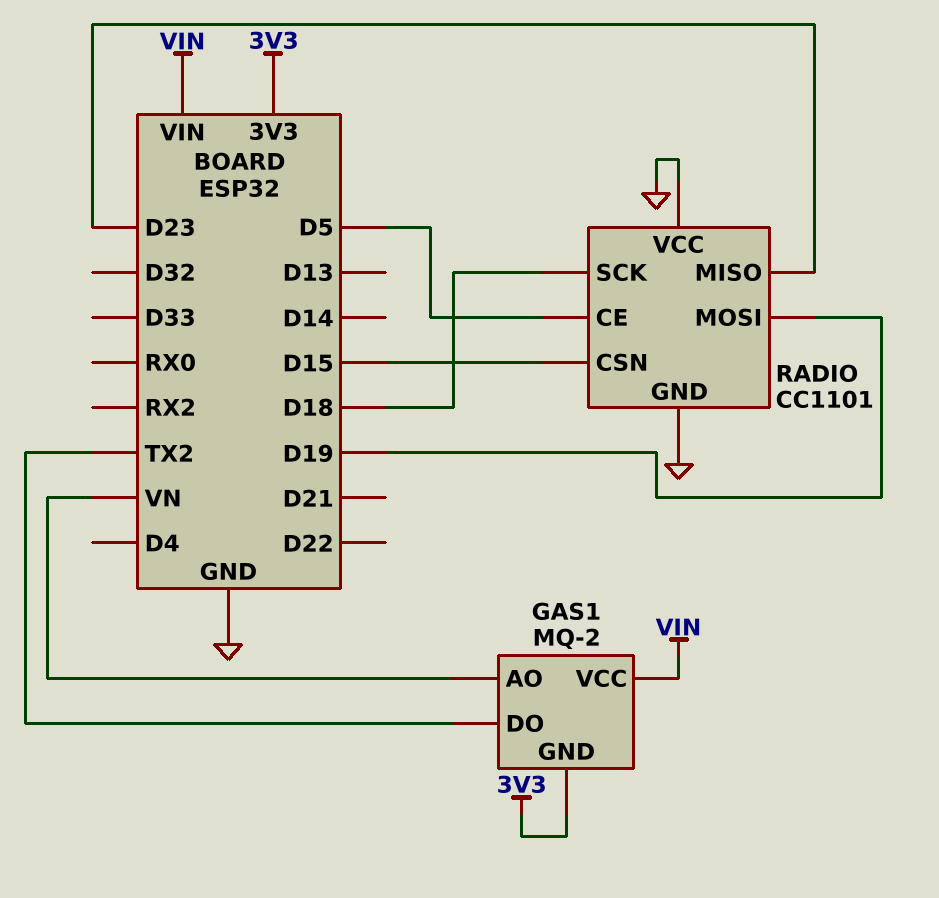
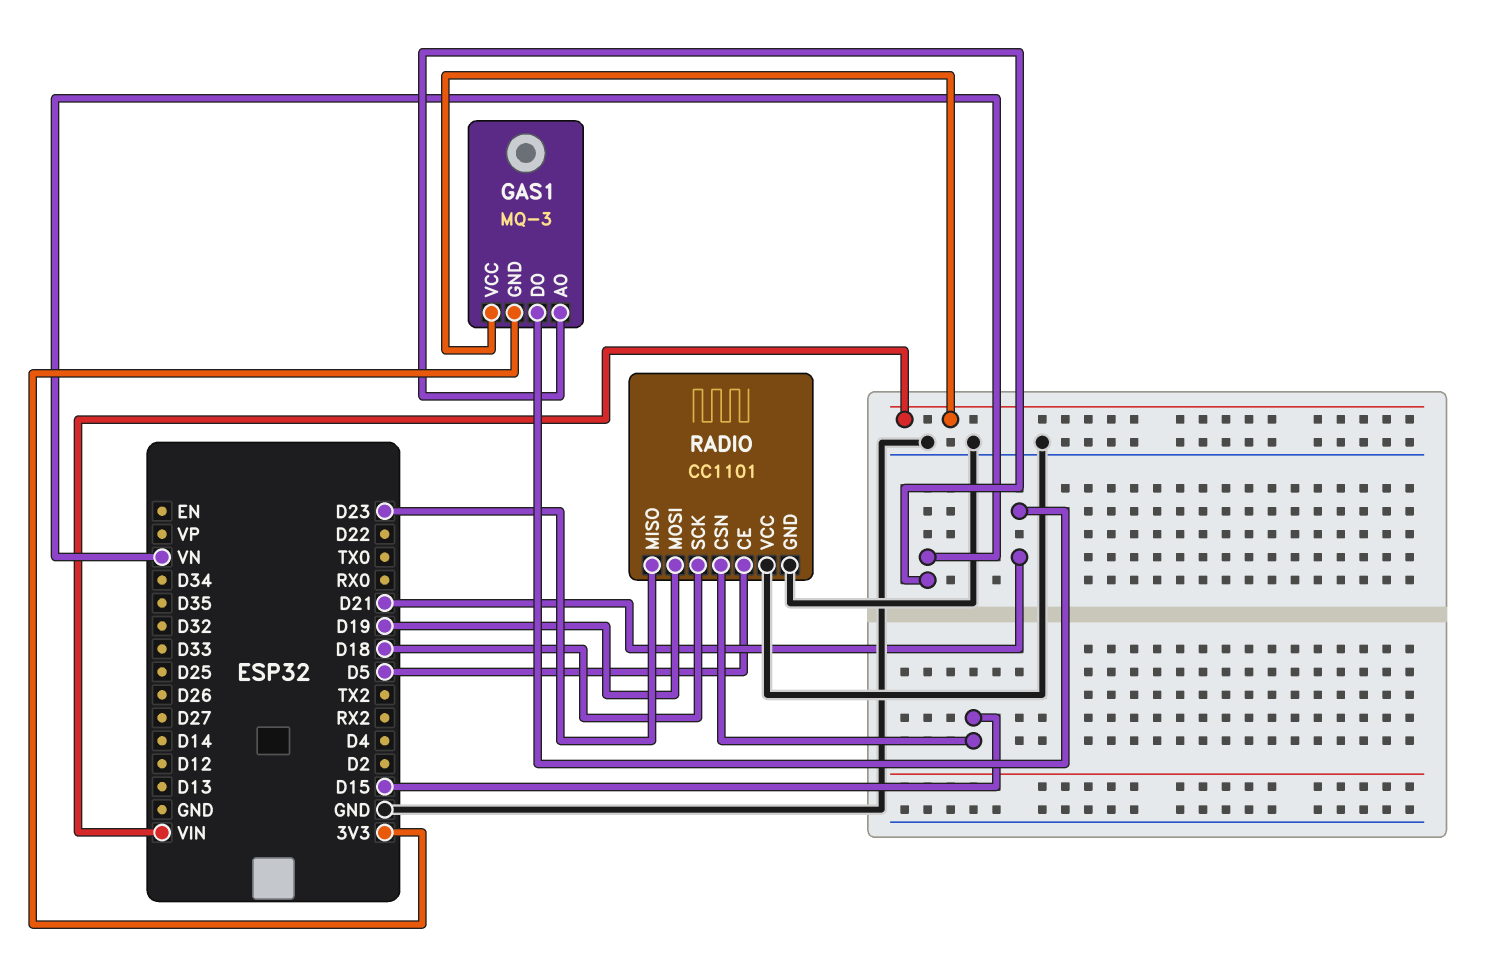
GAS1: MQ-2 -> MQ-3
GAS1 pin DO: TX2 -> D21

